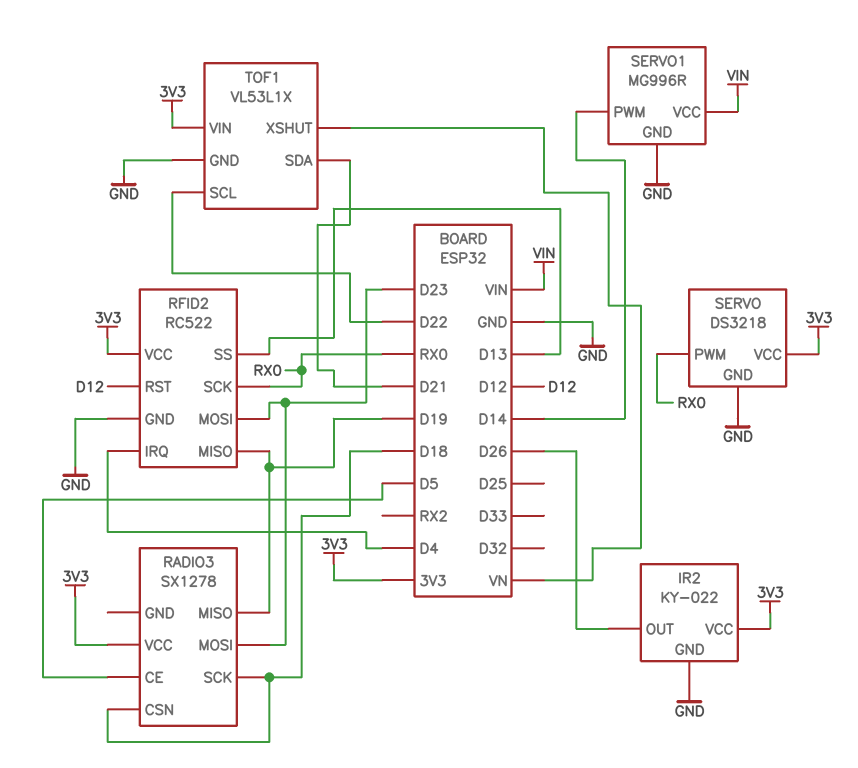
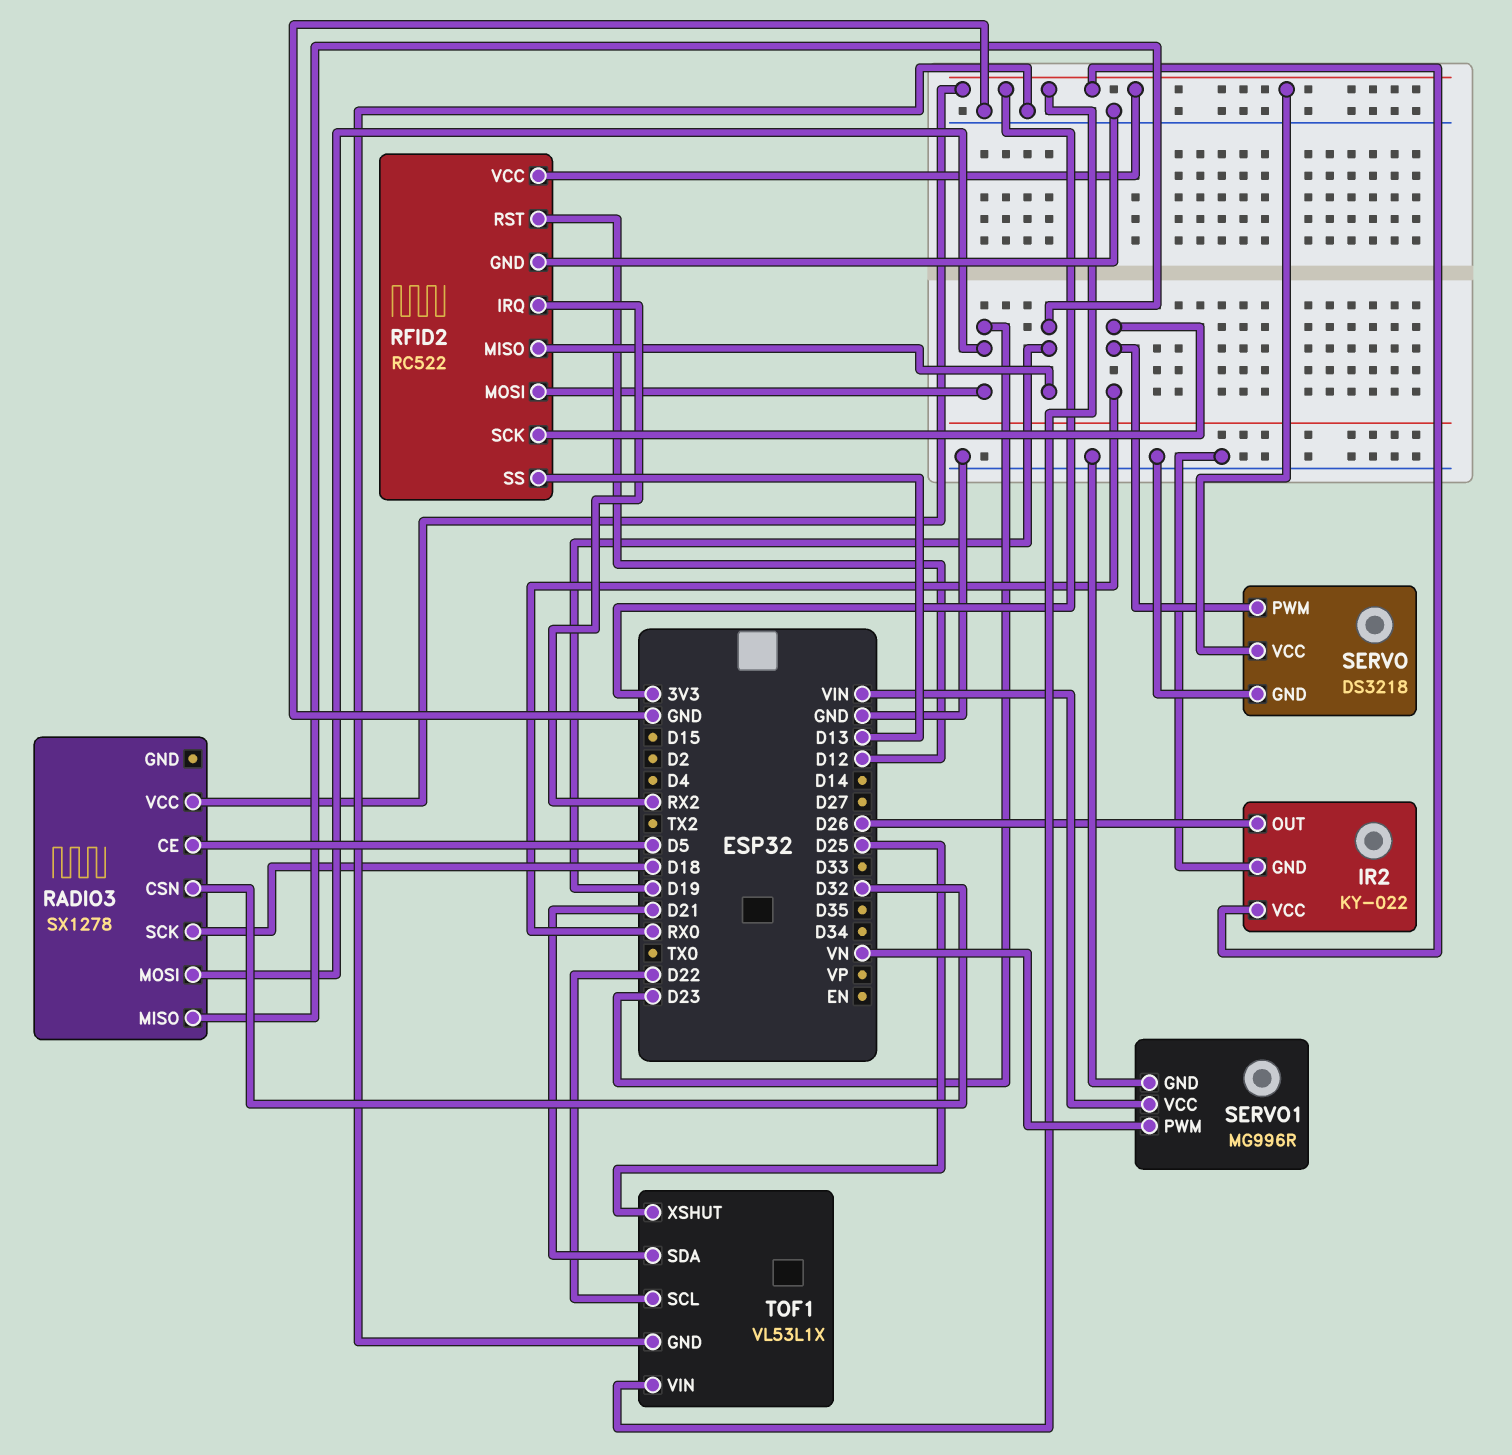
RADIO3 pin CSN: D18 -> D32
RFID2 pin IRQ: D4 -> RX2
SERVO1 pin PWM: D14 -> VN
TOF1 pin XSHUT: VN -> D25

